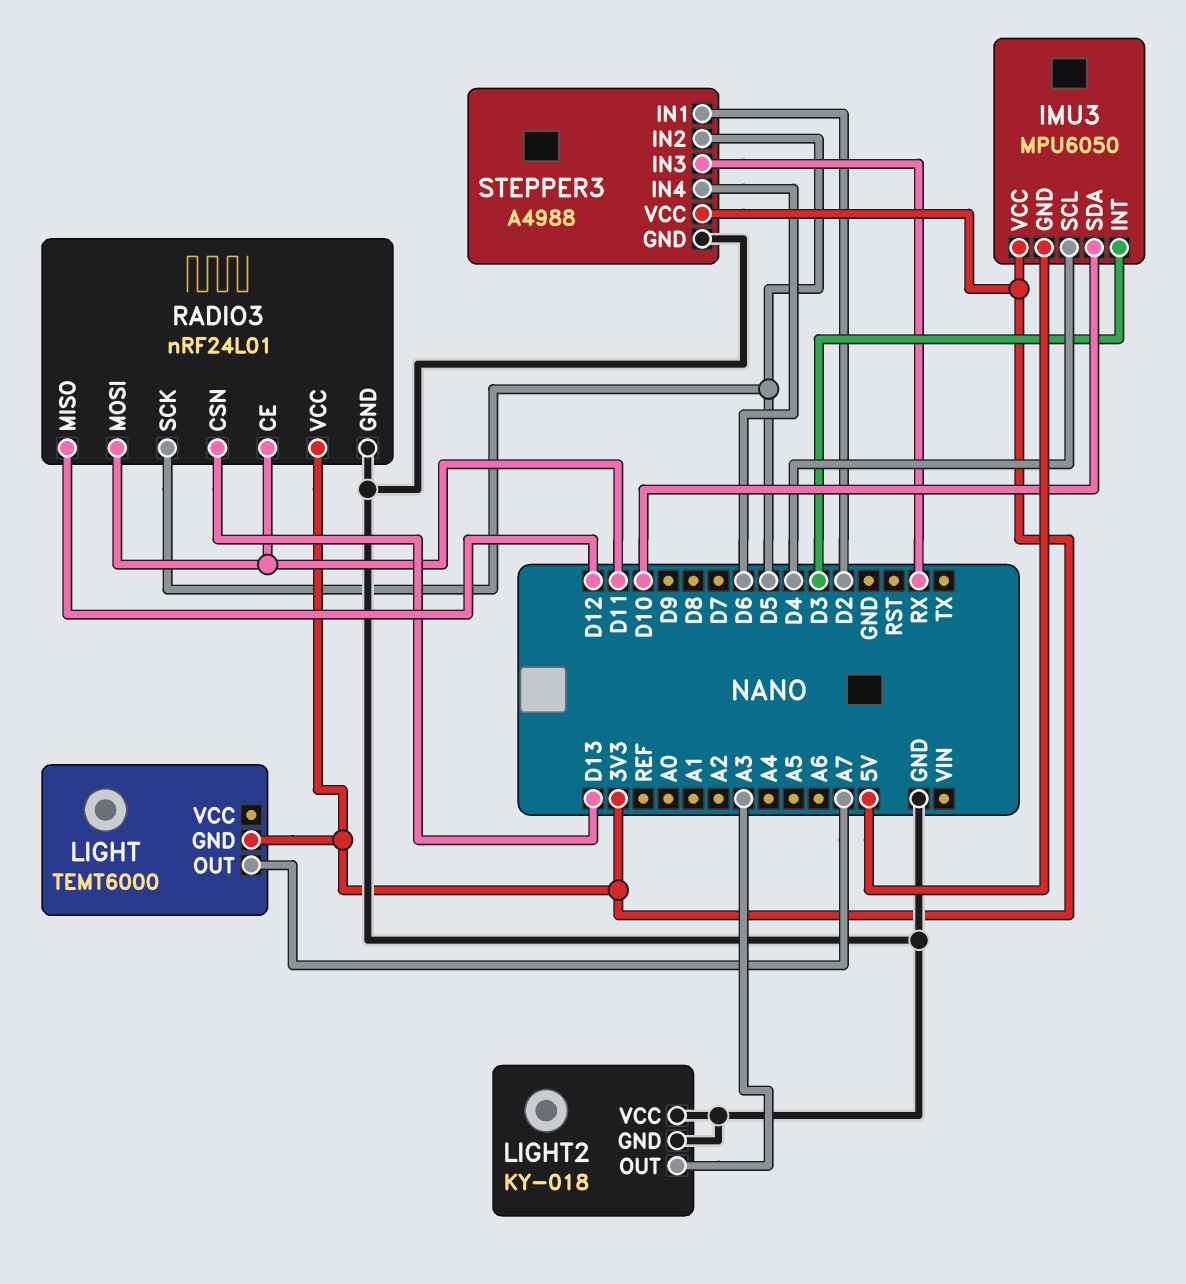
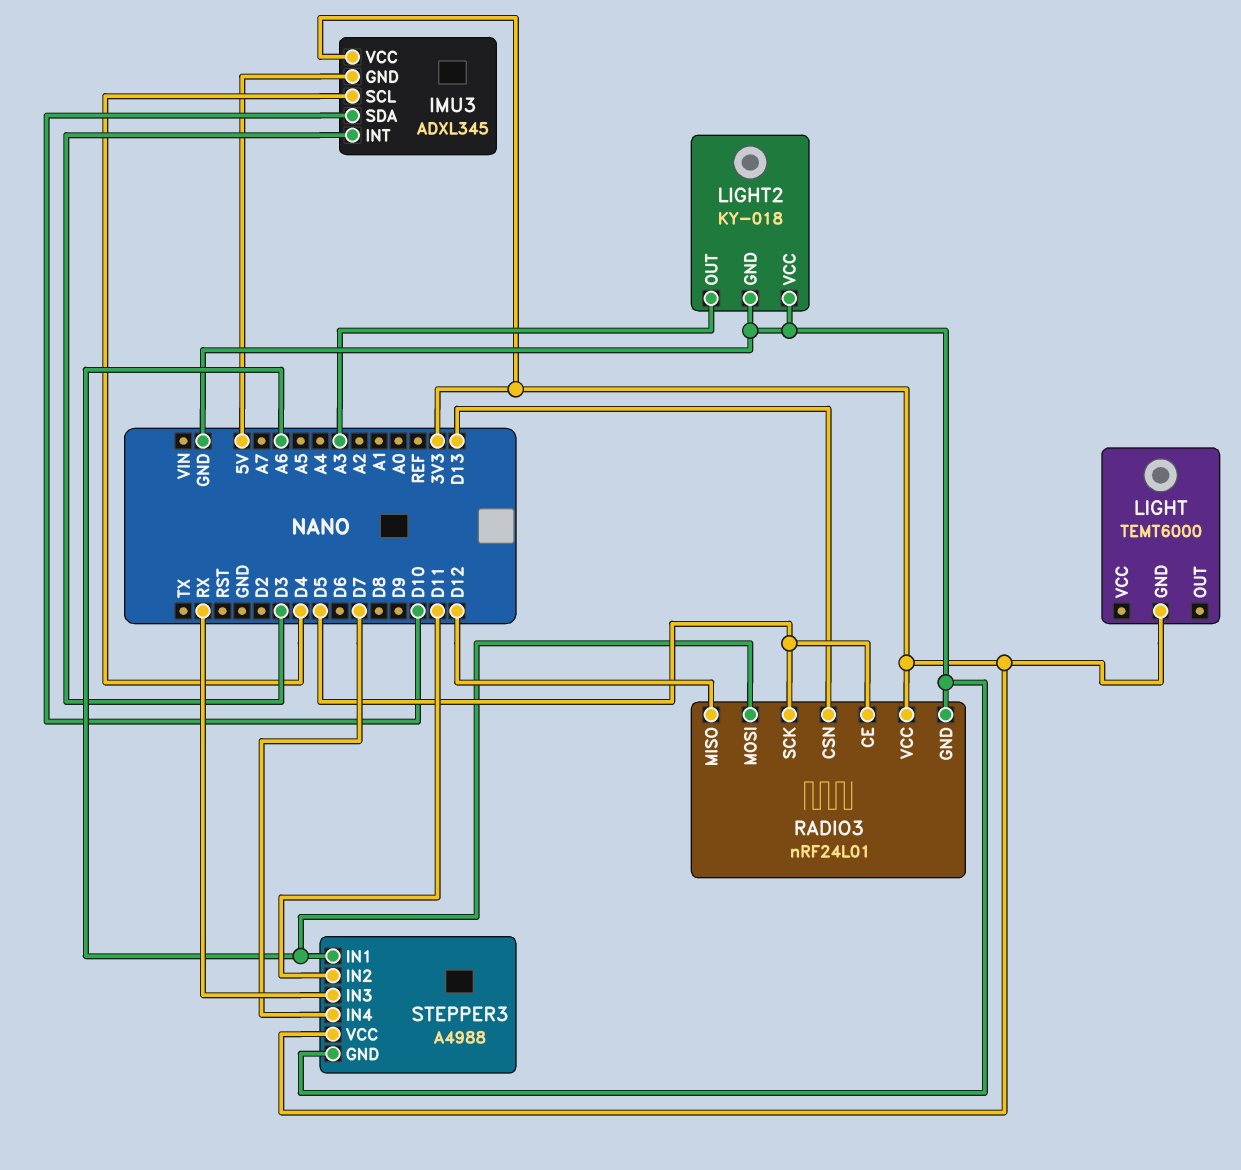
IMU3: MPU6050 -> ADXL345
LIGHT pin OUT: A7 -> none
RADIO3 pin CE: D11 -> D5
RADIO3 pin MOSI: D11 -> A6
STEPPER3 pin IN1: D2 -> A6
STEPPER3 pin IN2: D5 -> D11
STEPPER3 pin IN4: D6 -> D7

